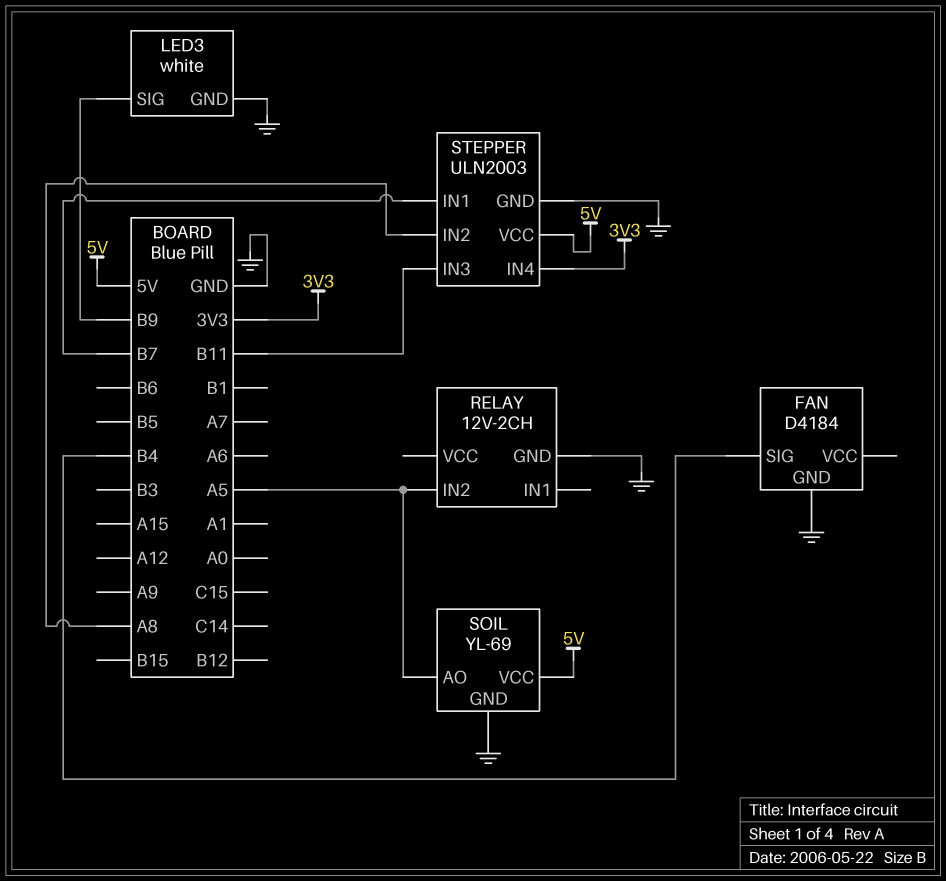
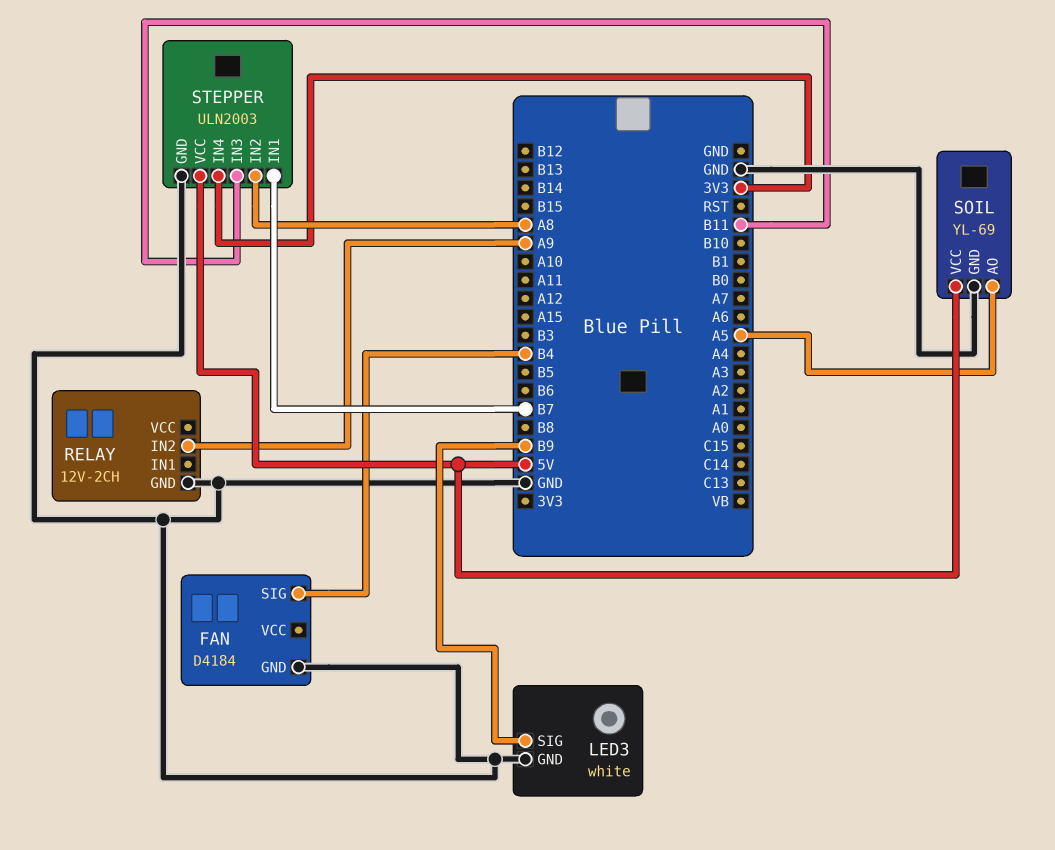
RELAY pin IN2: A5 -> A9

